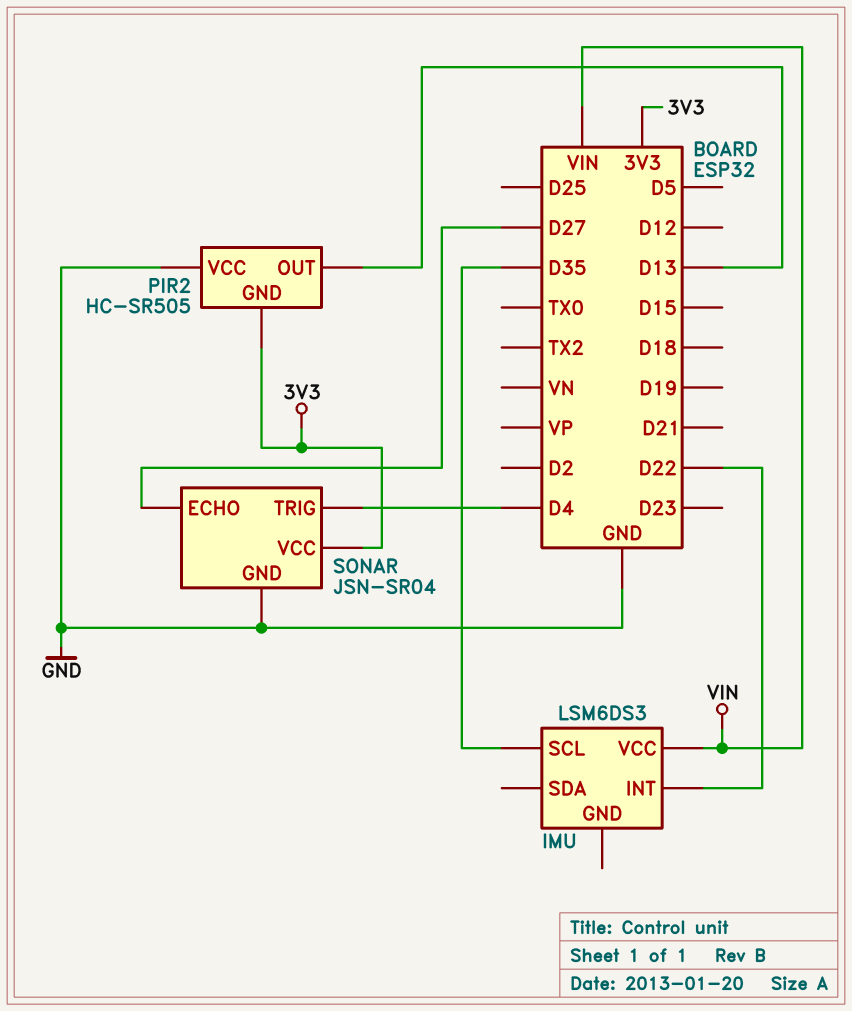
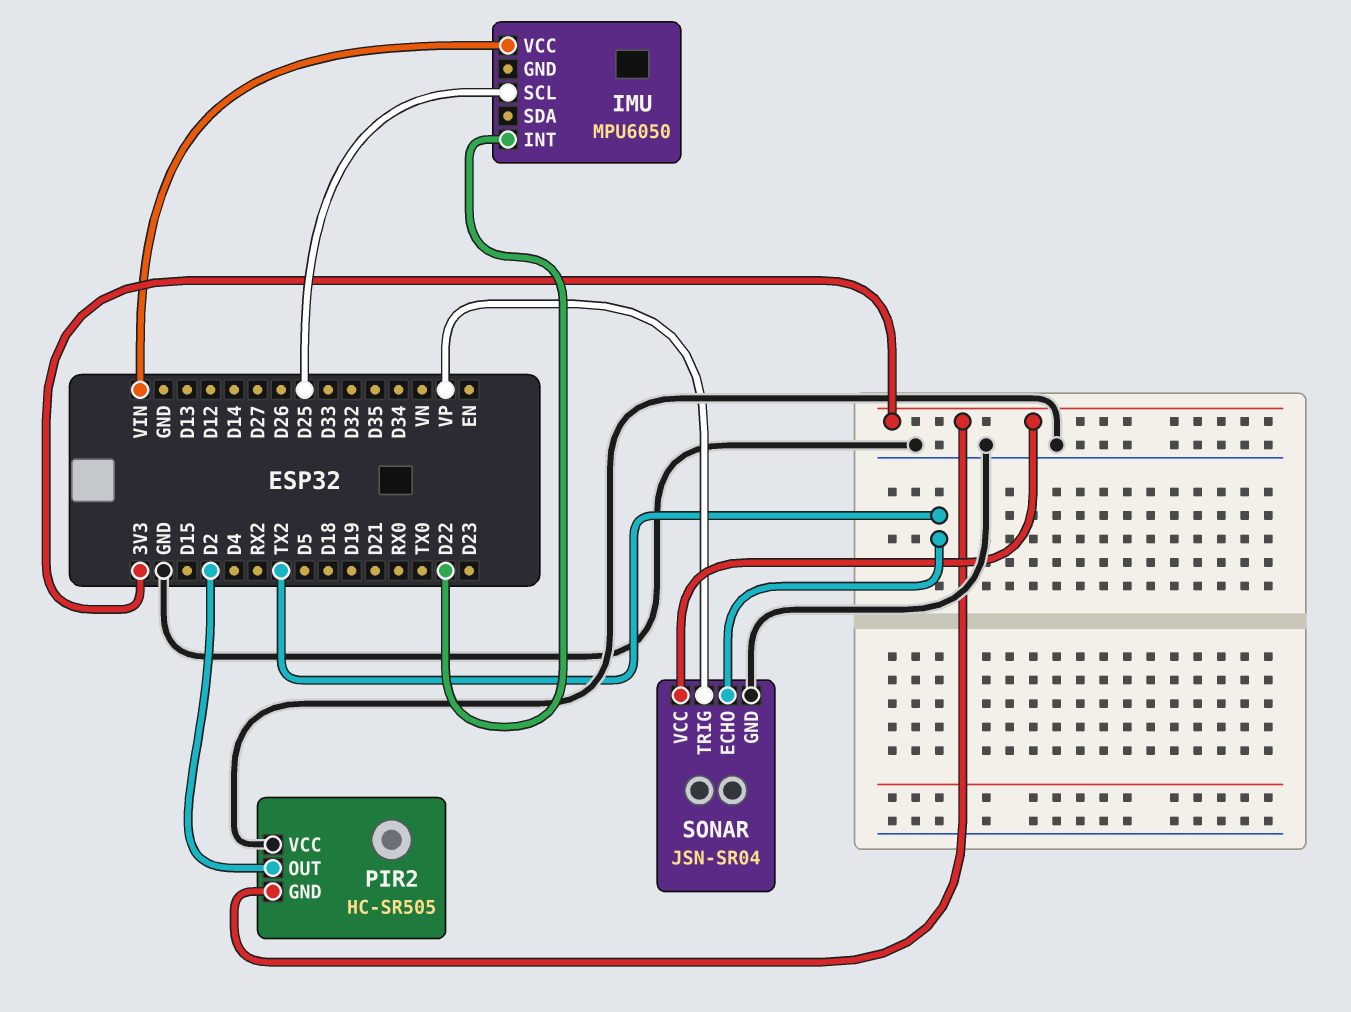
IMU: LSM6DS3 -> MPU6050
IMU pin SCL: D35 -> D25
PIR2 pin OUT: D13 -> D2
SONAR pin ECHO: D27 -> TX2
SONAR pin TRIG: D4 -> VP

